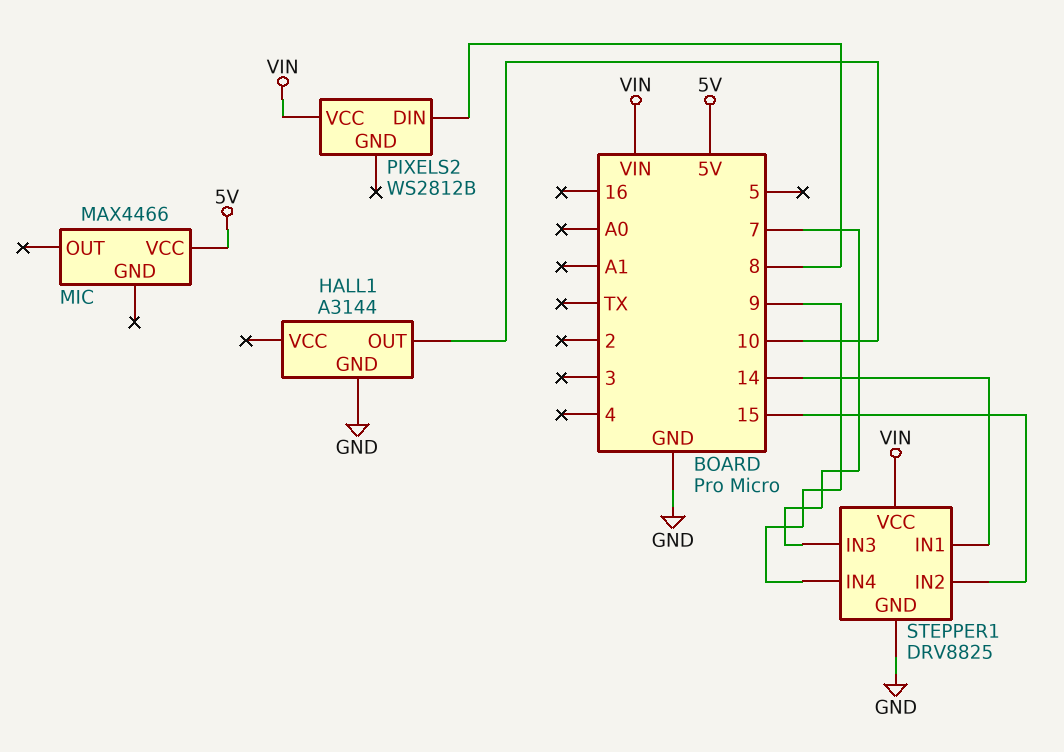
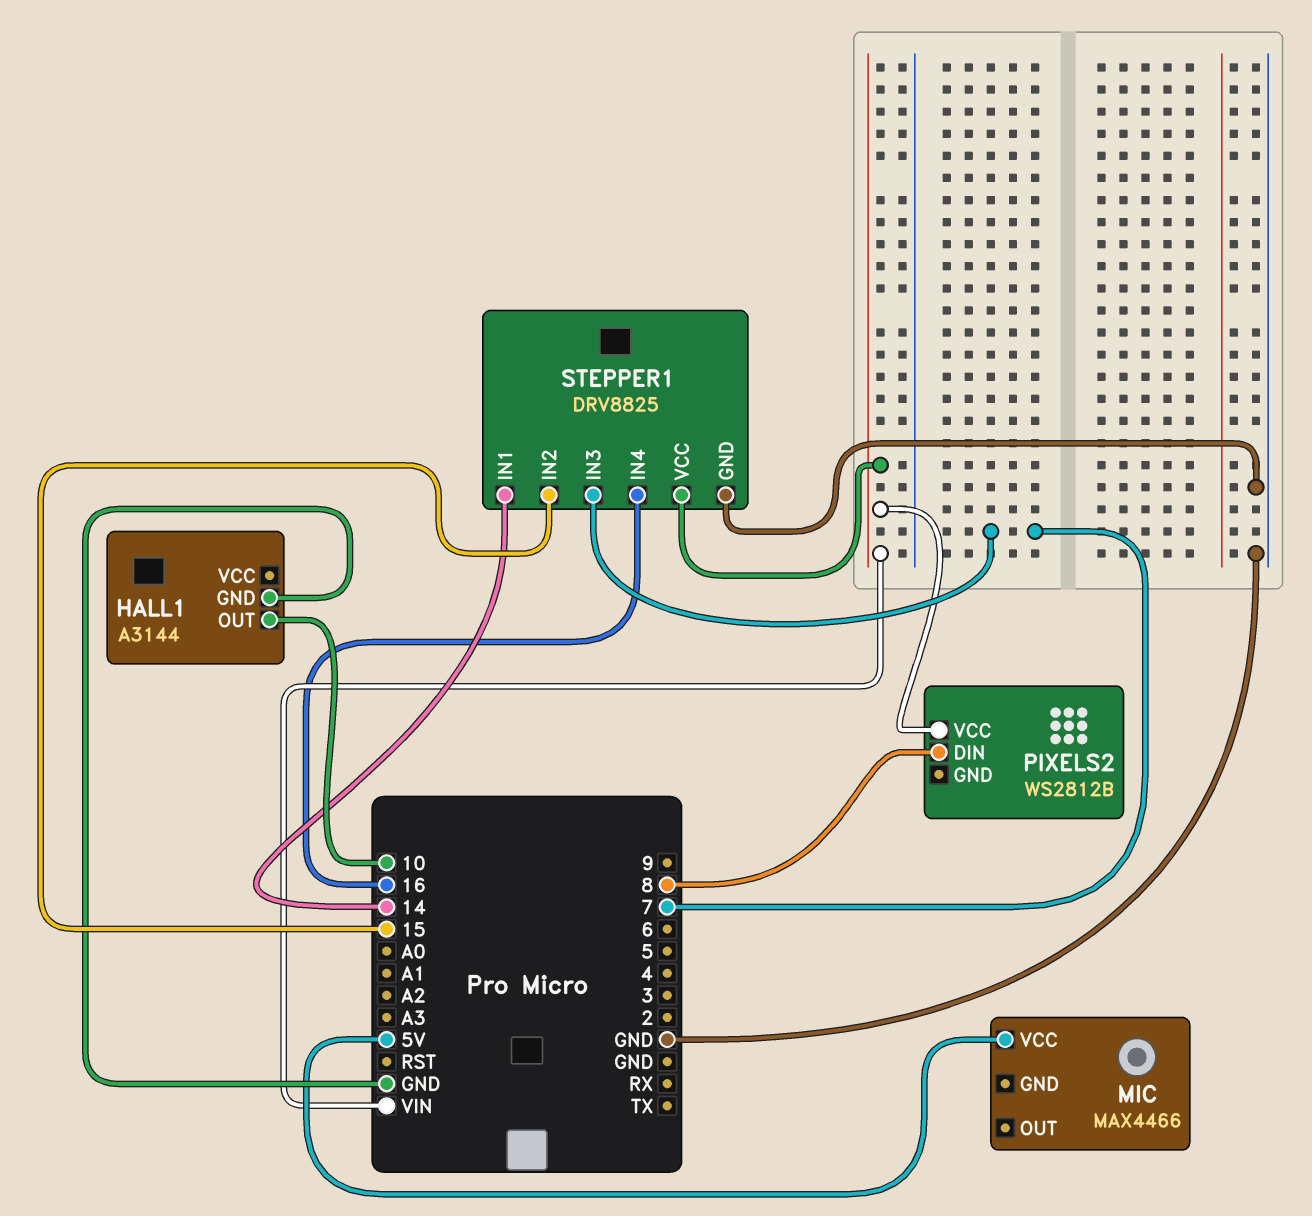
STEPPER1 pin IN4: 9 -> 16

